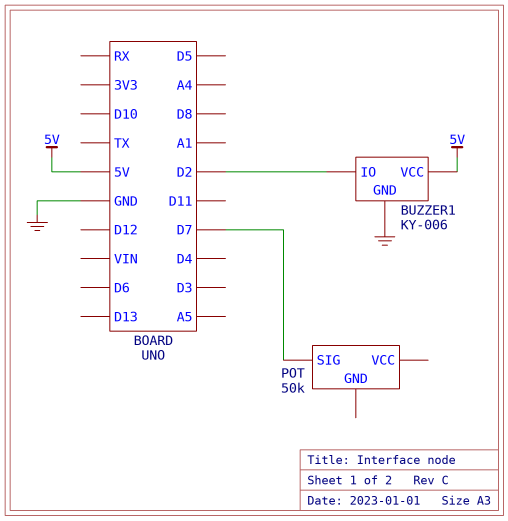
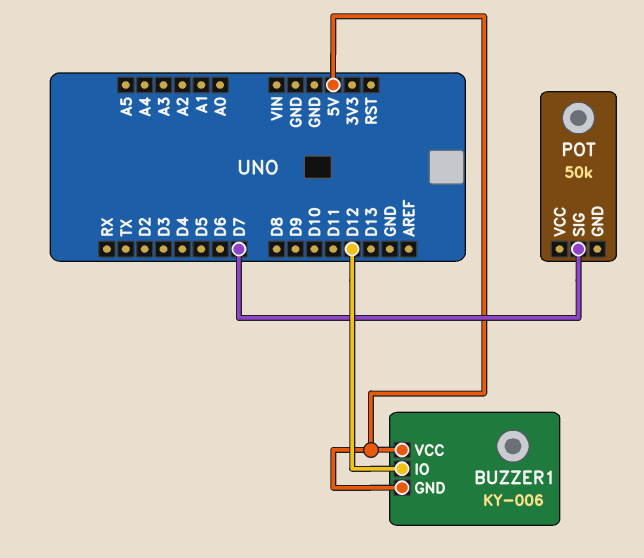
BUZZER1 pin GND: GND -> 5V
BUZZER1 pin IO: D2 -> D12

